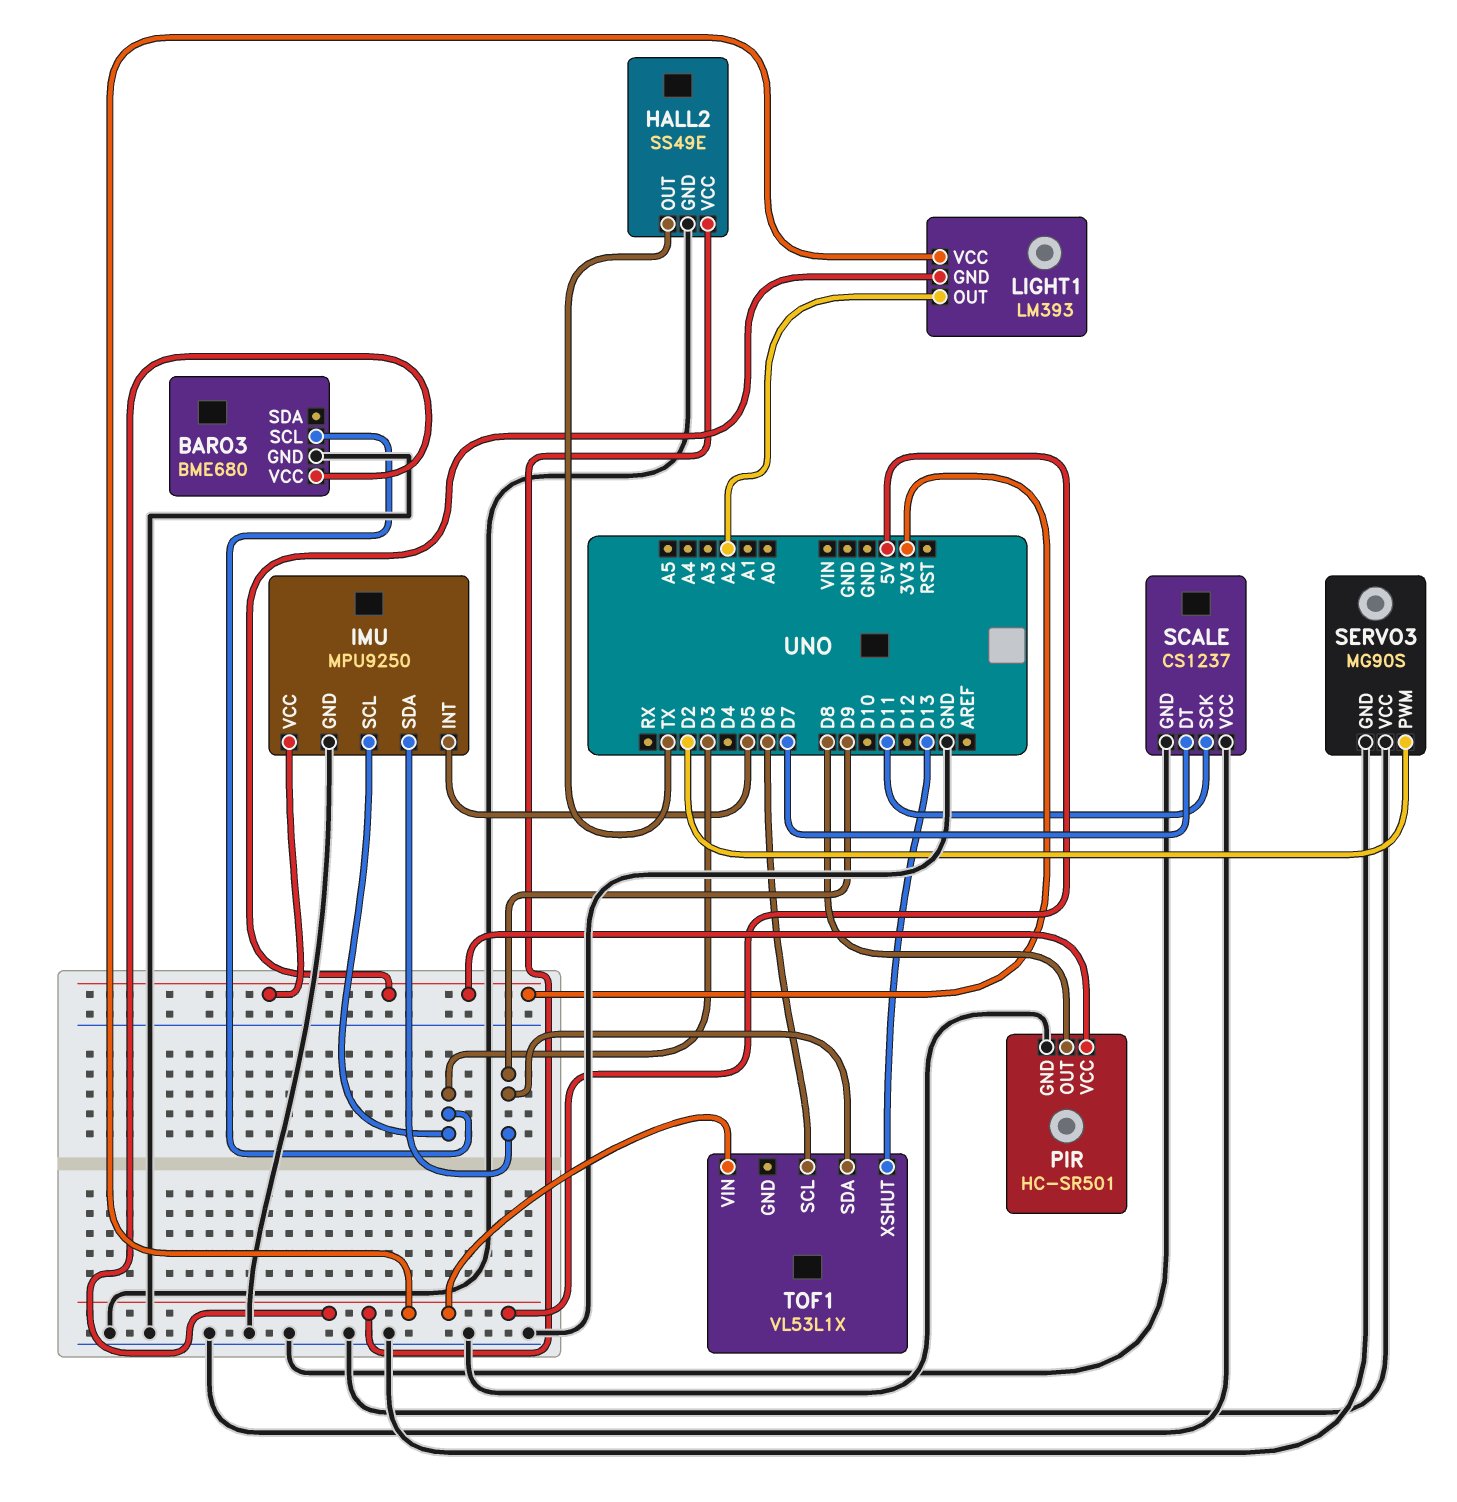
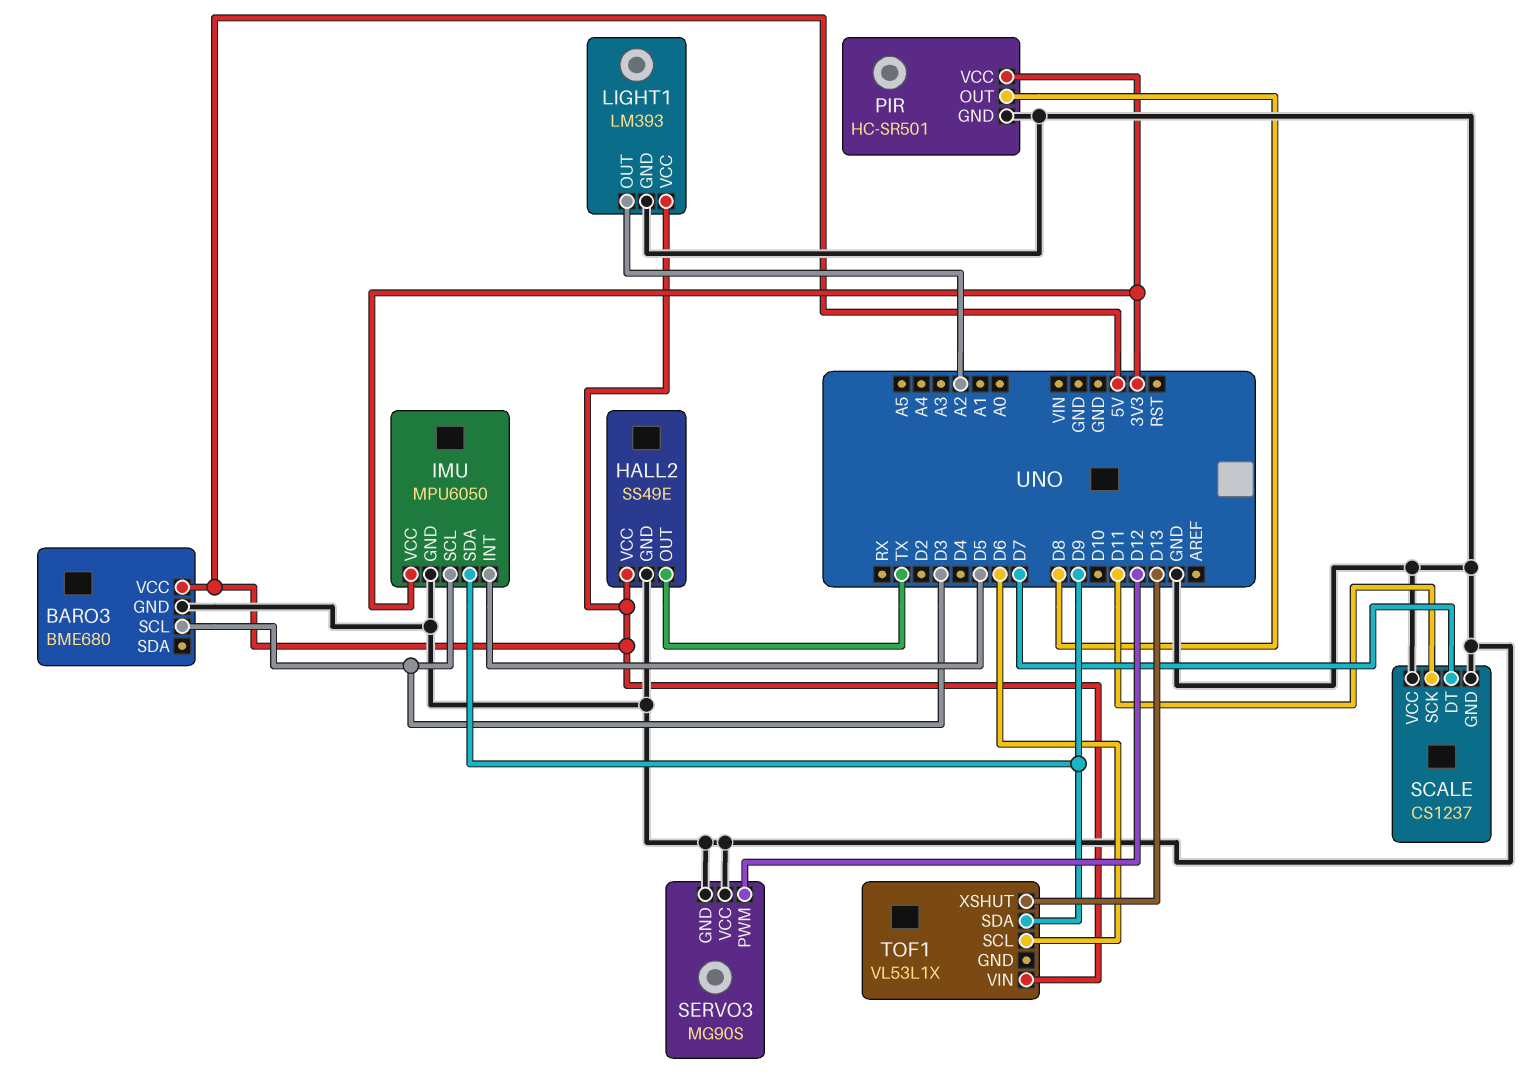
IMU: MPU9250 -> MPU6050
LIGHT1 pin GND: 3V3 -> GND
SERVO3 pin PWM: D2 -> D12

